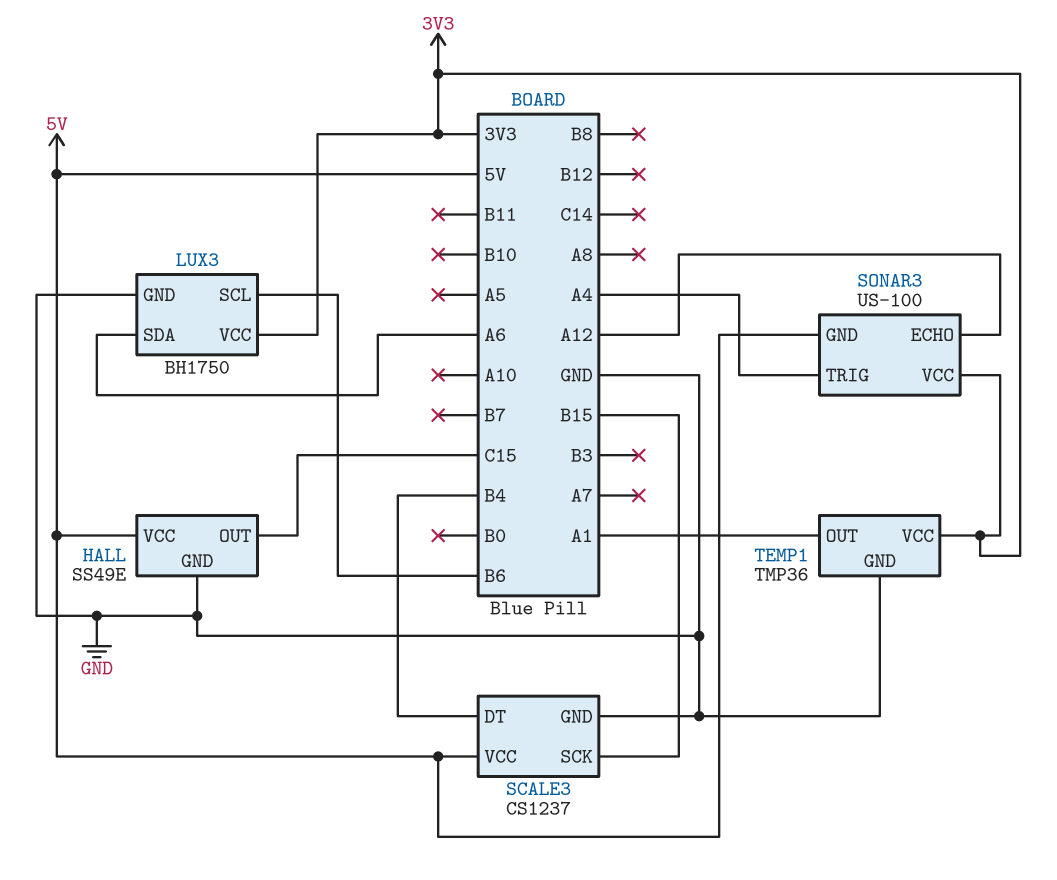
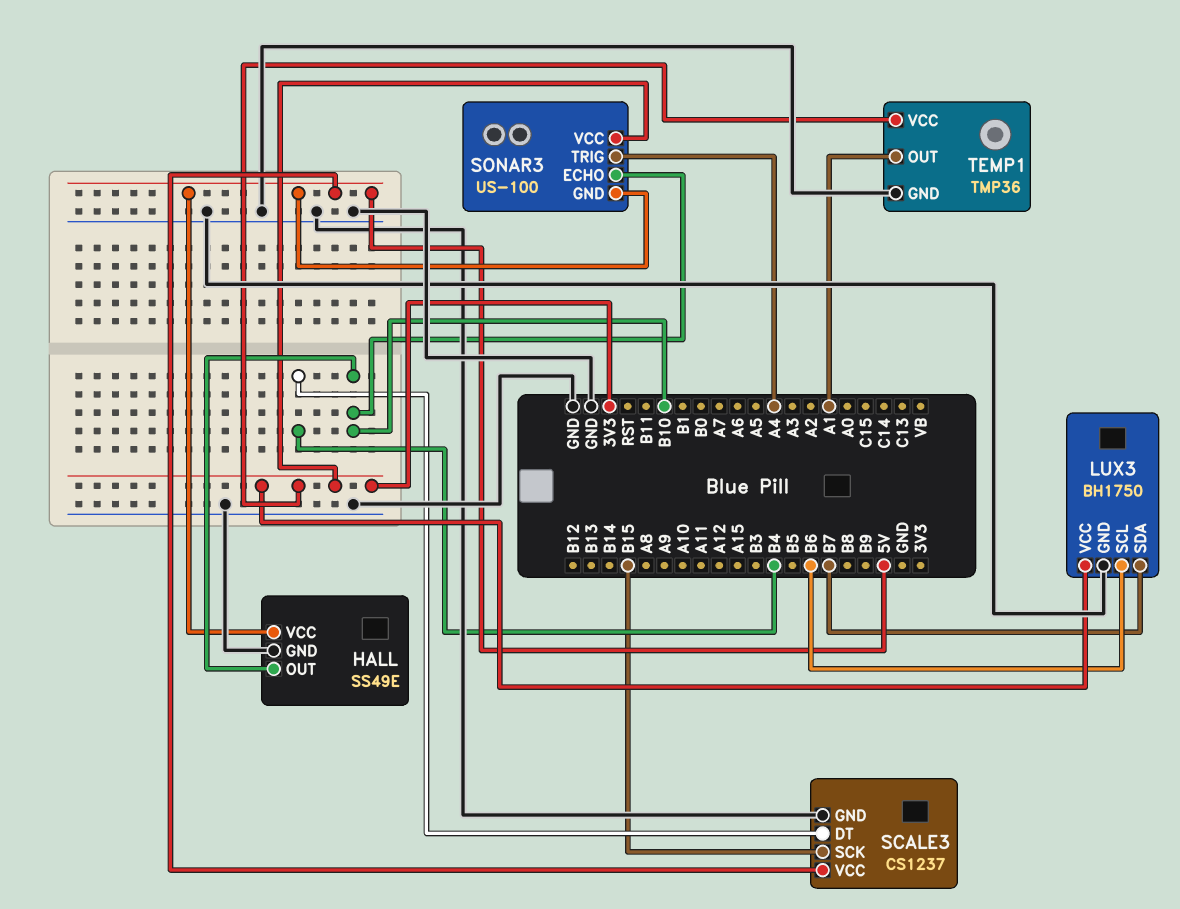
HALL pin OUT: C15 -> B10
LUX3 pin SDA: A6 -> B7
SONAR3 pin ECHO: A12 -> B10

